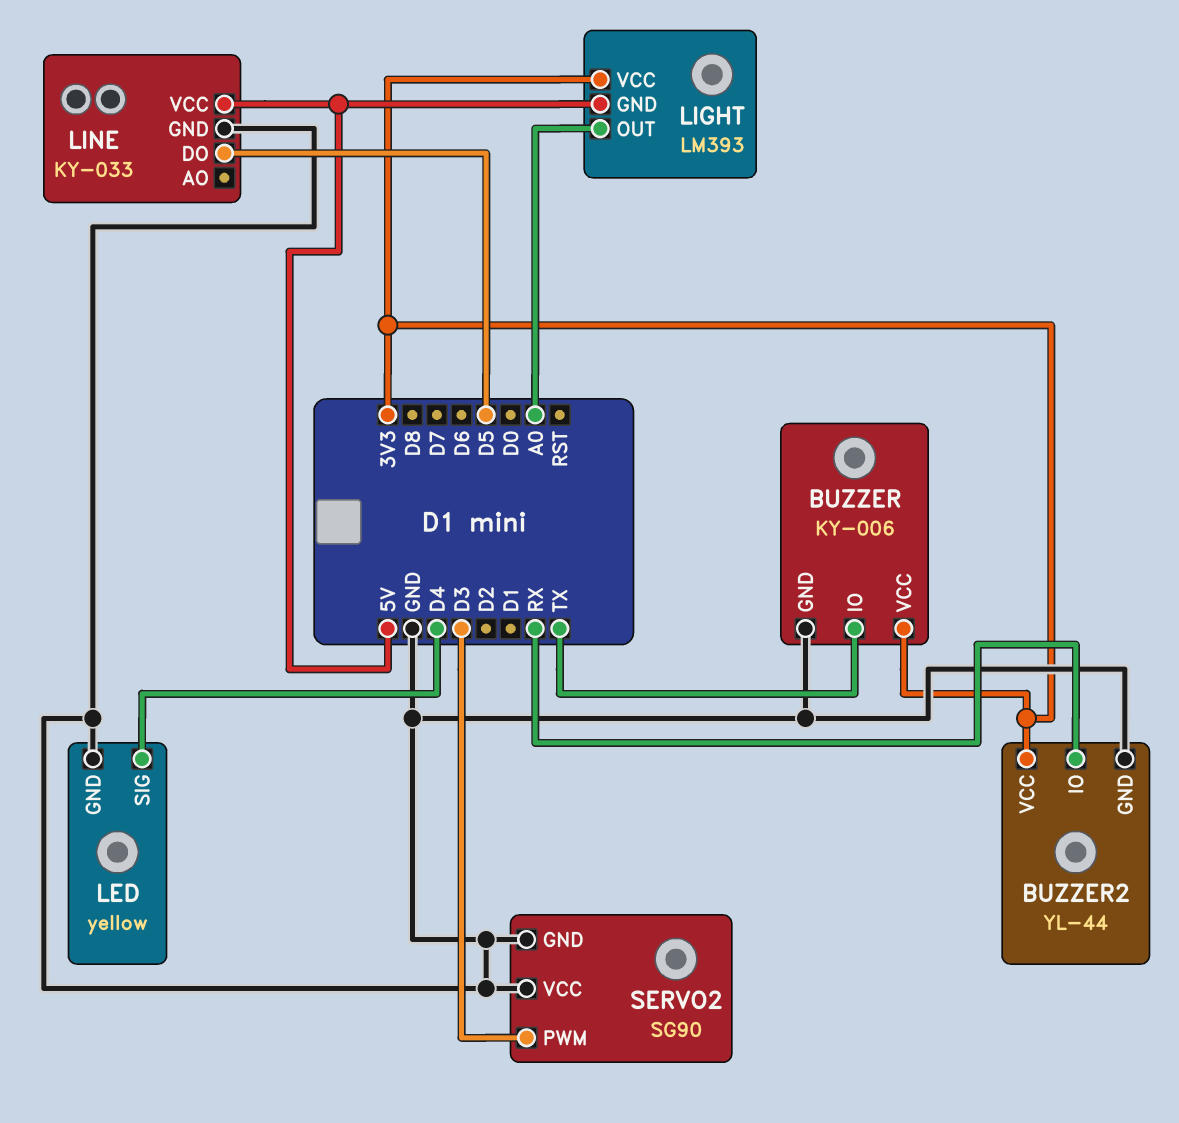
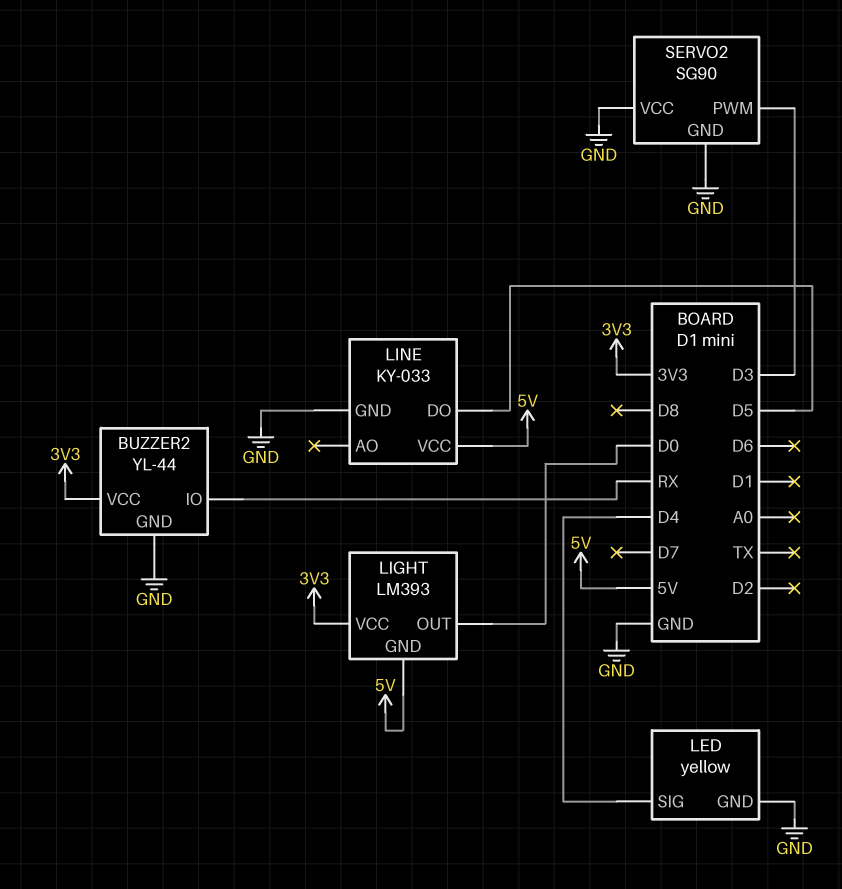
BUZZER: KY-006 -> none
BUZZER pin GND: GND -> none
BUZZER pin IO: TX -> none
BUZZER pin VCC: 3V3 -> none
LIGHT pin OUT: A0 -> D0

